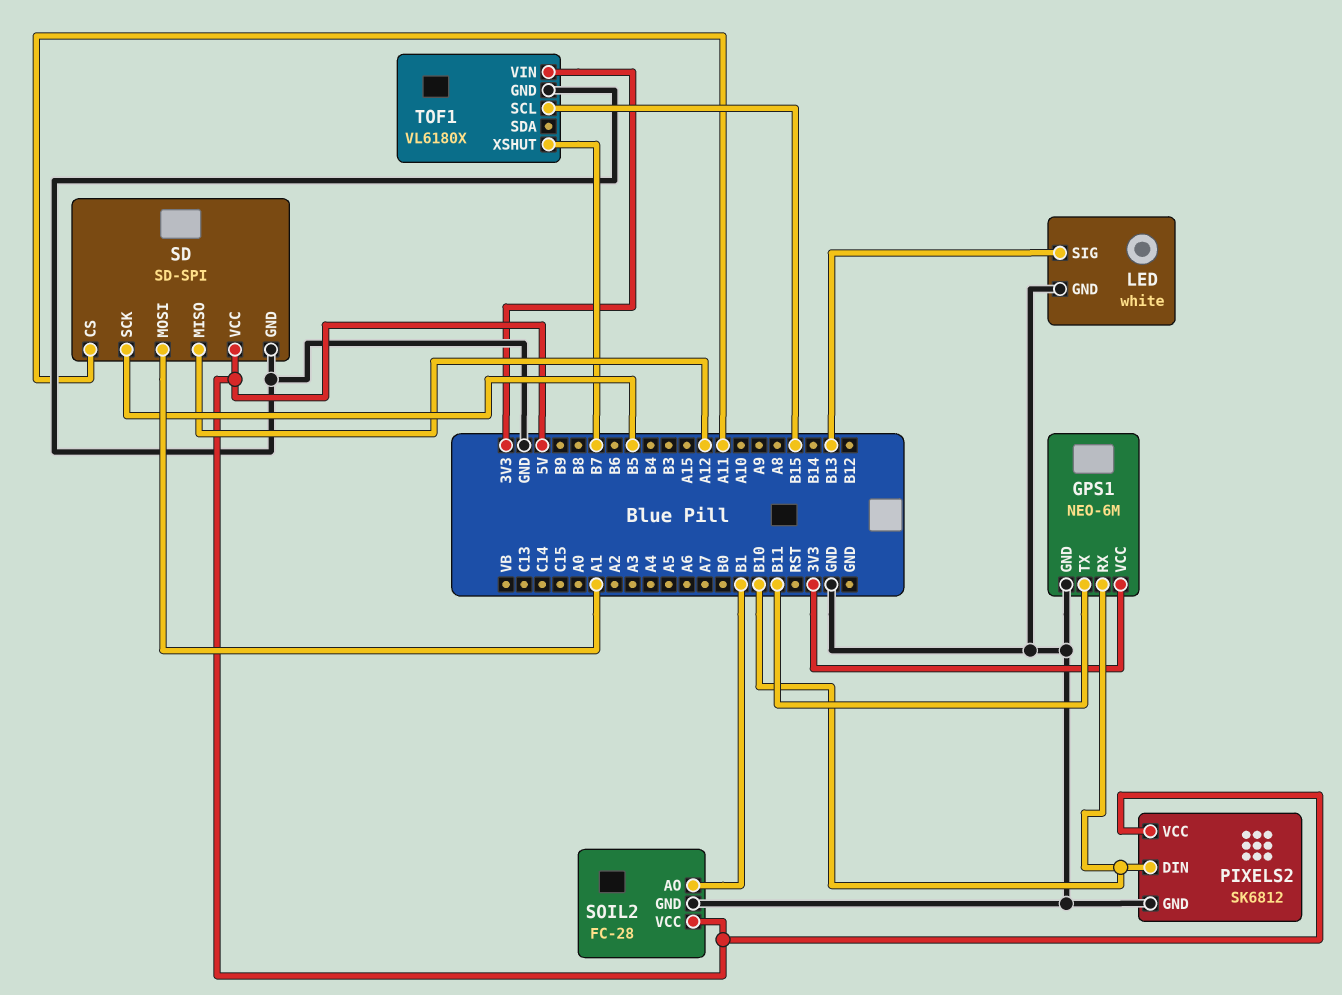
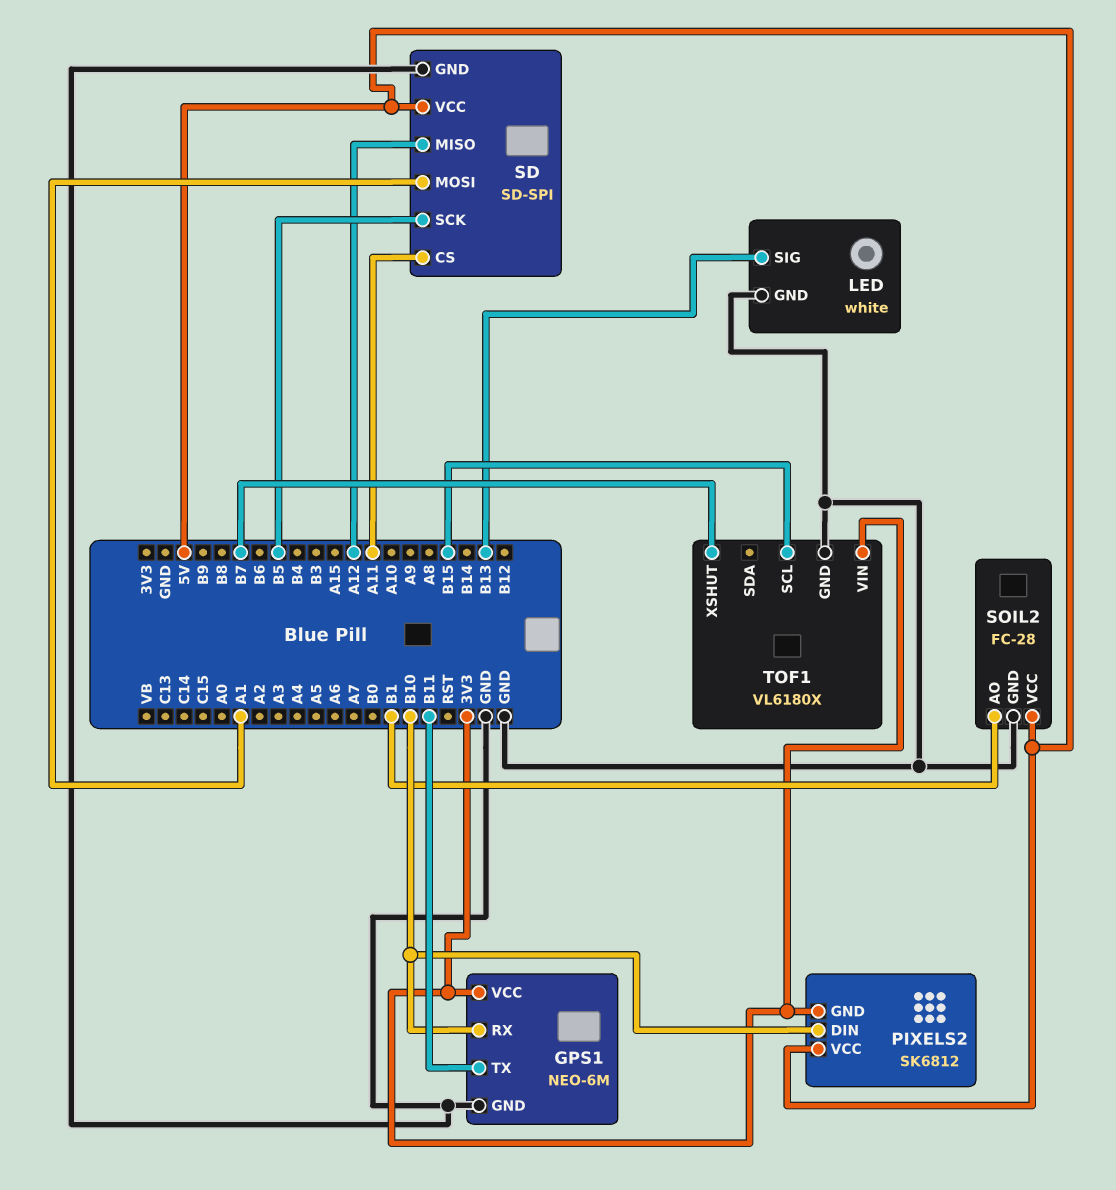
PIXELS2 pin GND: GND -> 3V3

